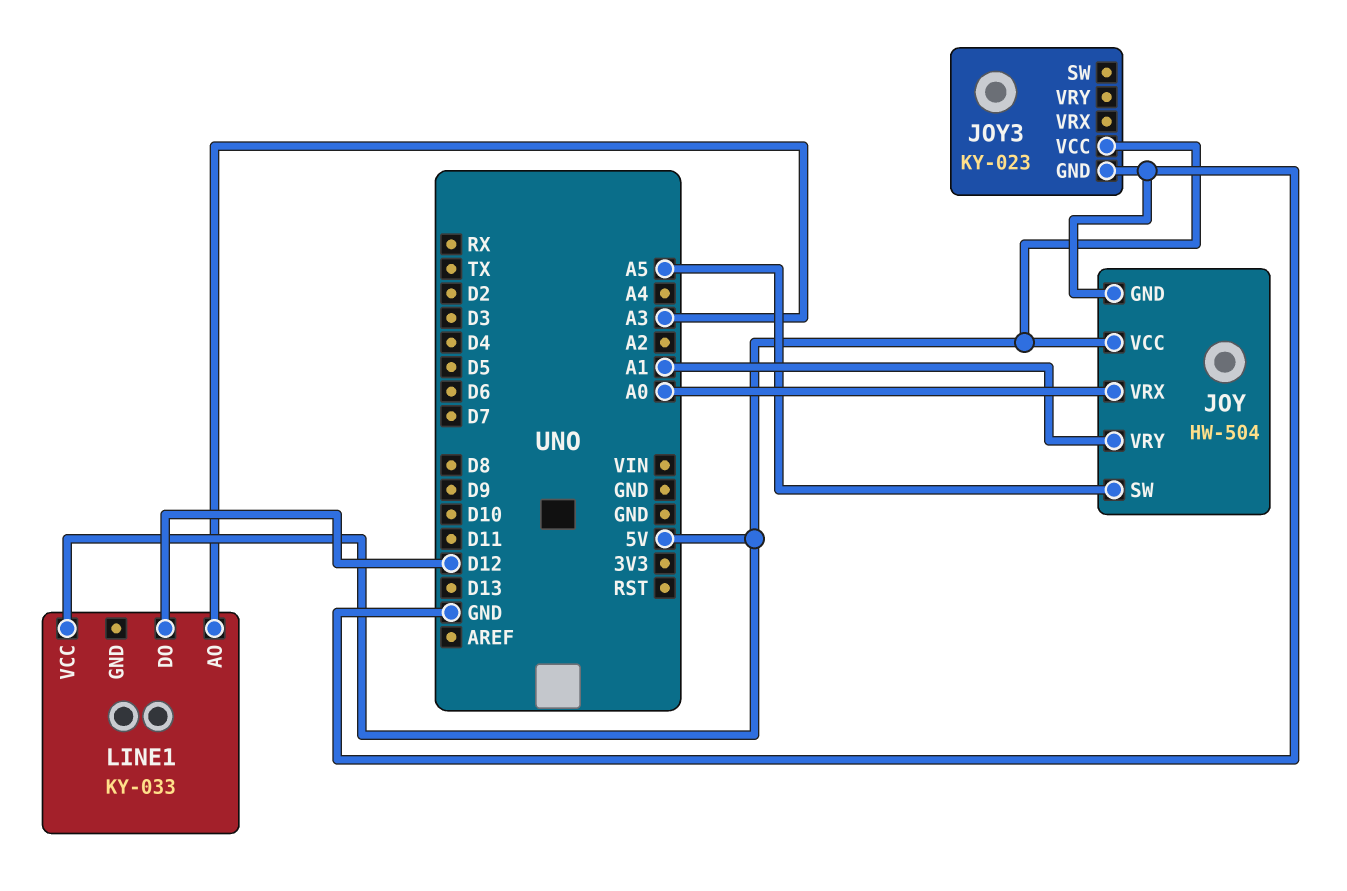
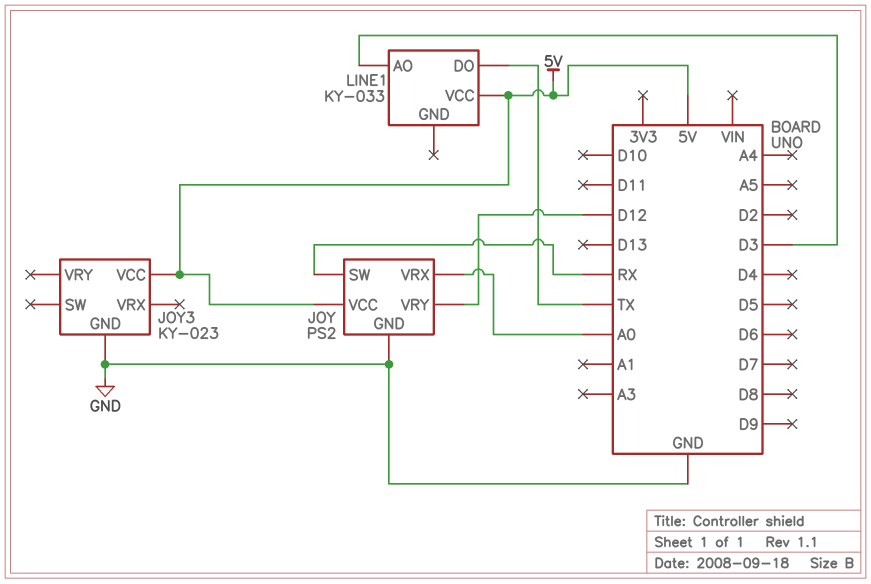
JOY: HW-504 -> PS2
JOY pin SW: A5 -> RX
JOY pin VRY: A1 -> D12
LINE1 pin AO: A3 -> D3
LINE1 pin DO: D12 -> TX

